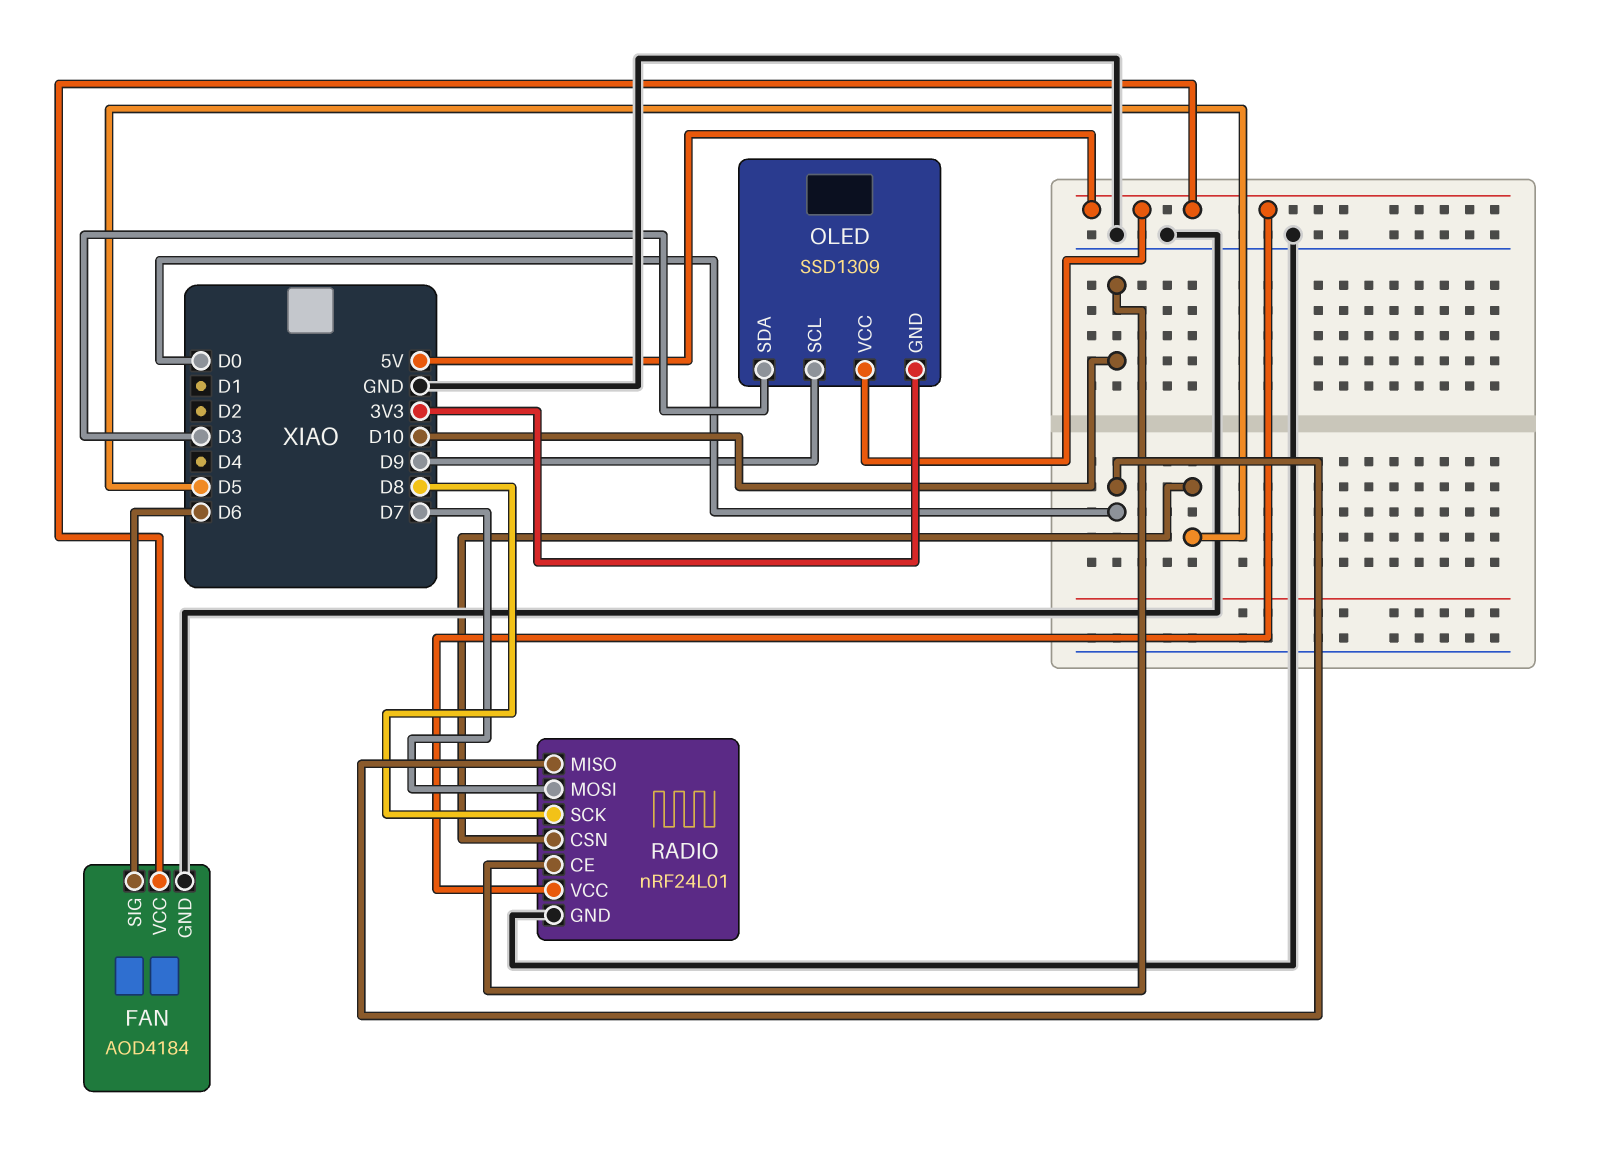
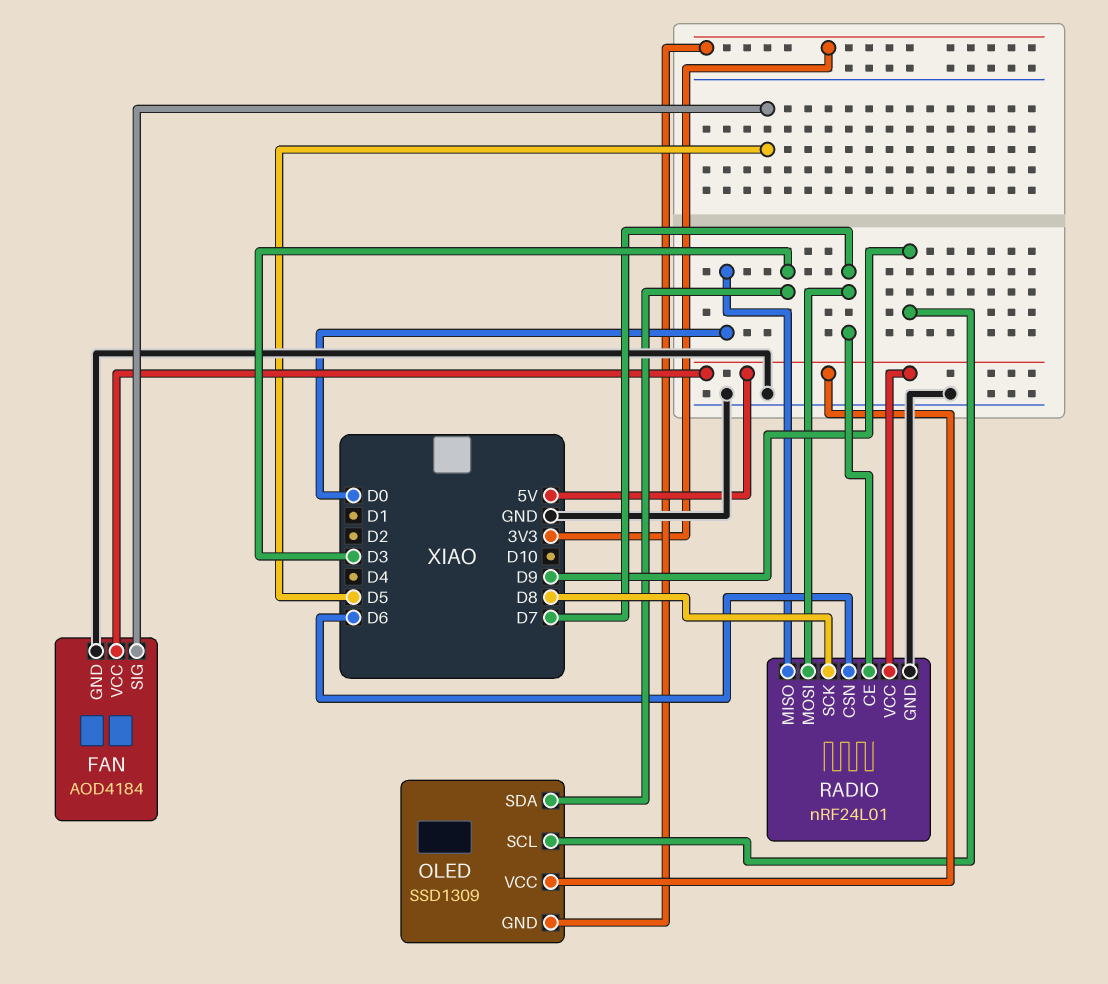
FAN pin SIG: D6 -> D5
RADIO pin CE: D10 -> D7
RADIO pin CSN: D5 -> D6

